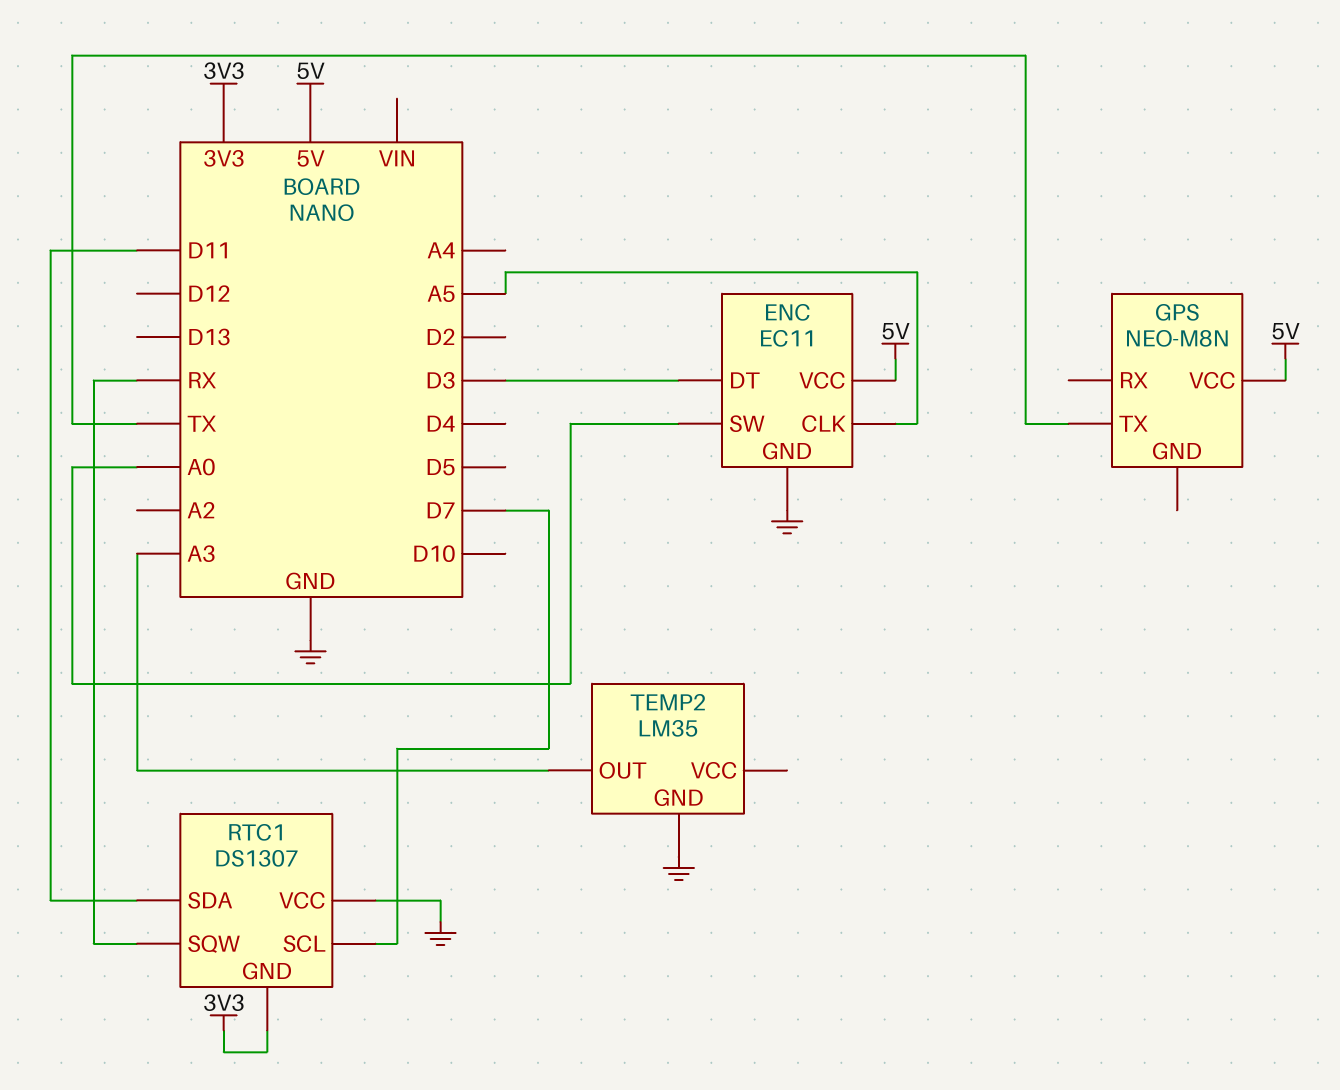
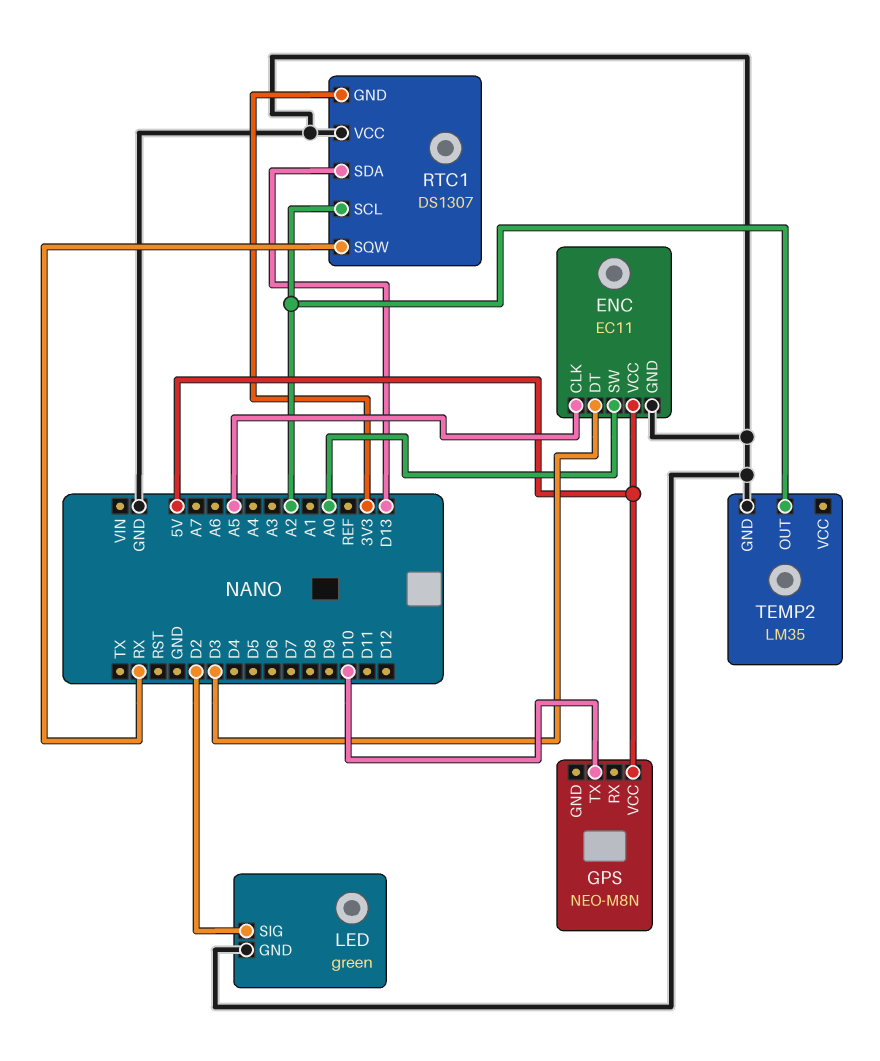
GPS pin TX: TX -> D10
LED: none -> green
LED pin GND: none -> GND
LED pin SIG: none -> D2
RTC1 pin SCL: D7 -> A2
RTC1 pin SDA: D11 -> D13
TEMP2 pin OUT: A3 -> A2

